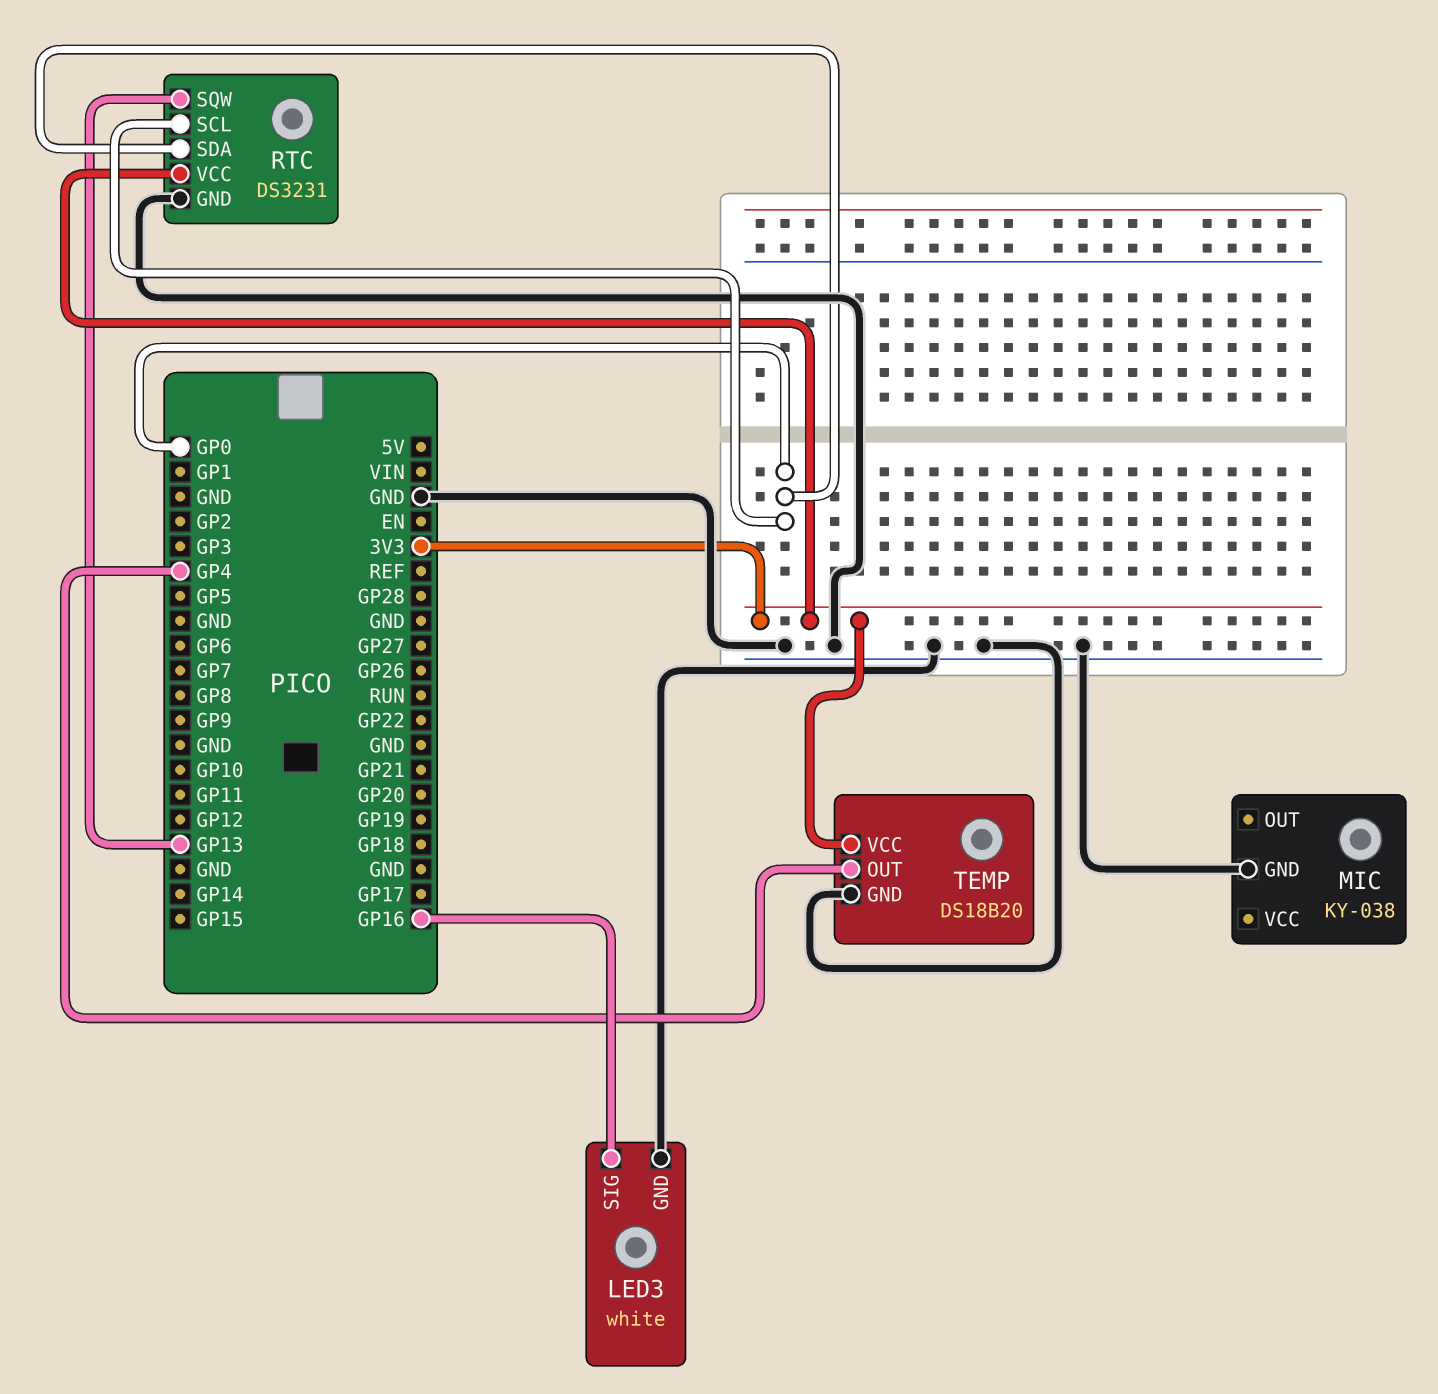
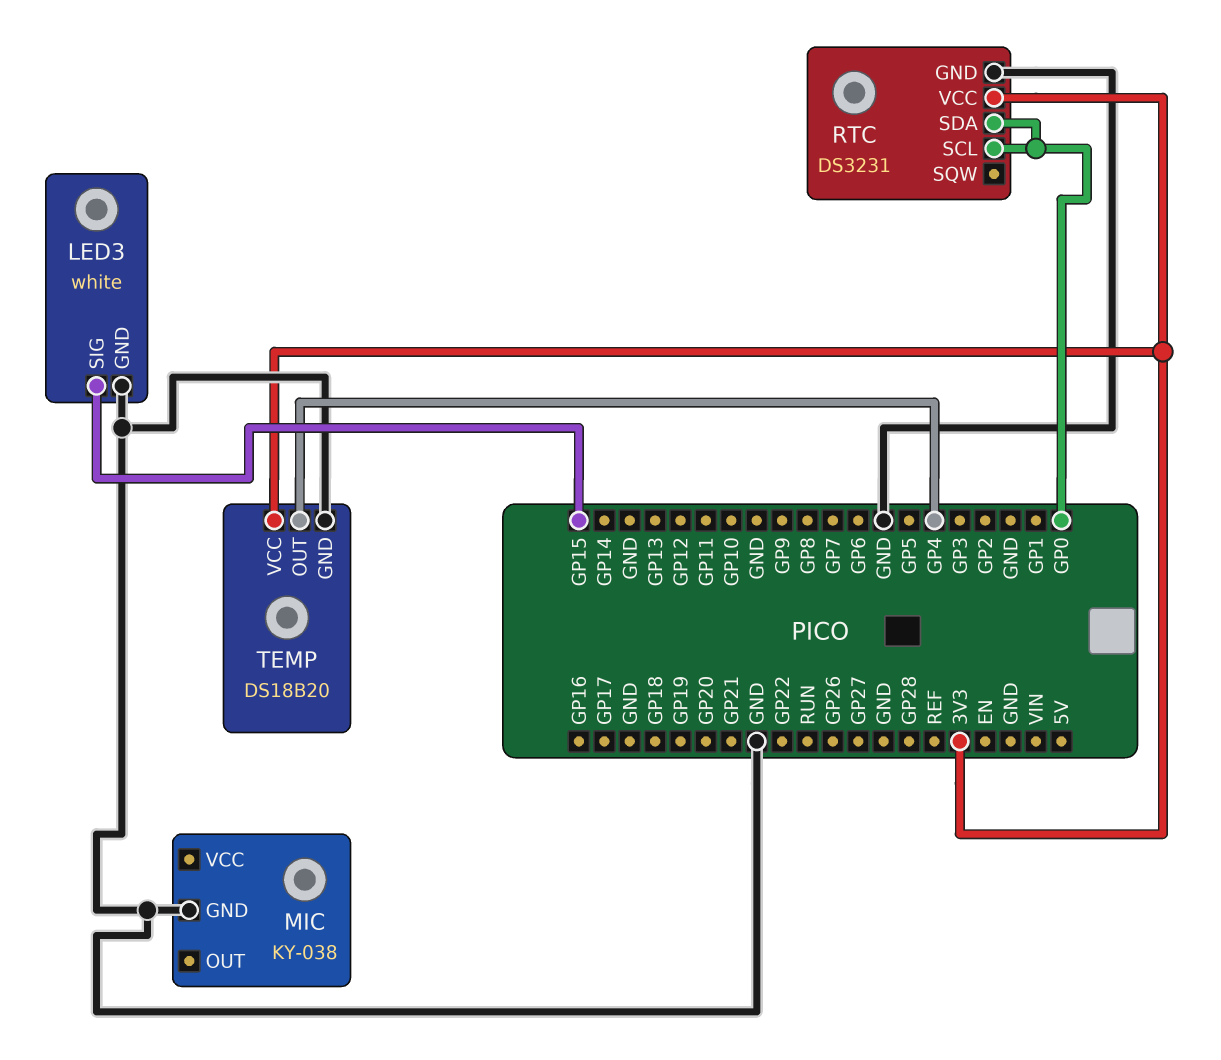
LED3 pin SIG: GP16 -> GP15
RTC pin SQW: GP13 -> none

